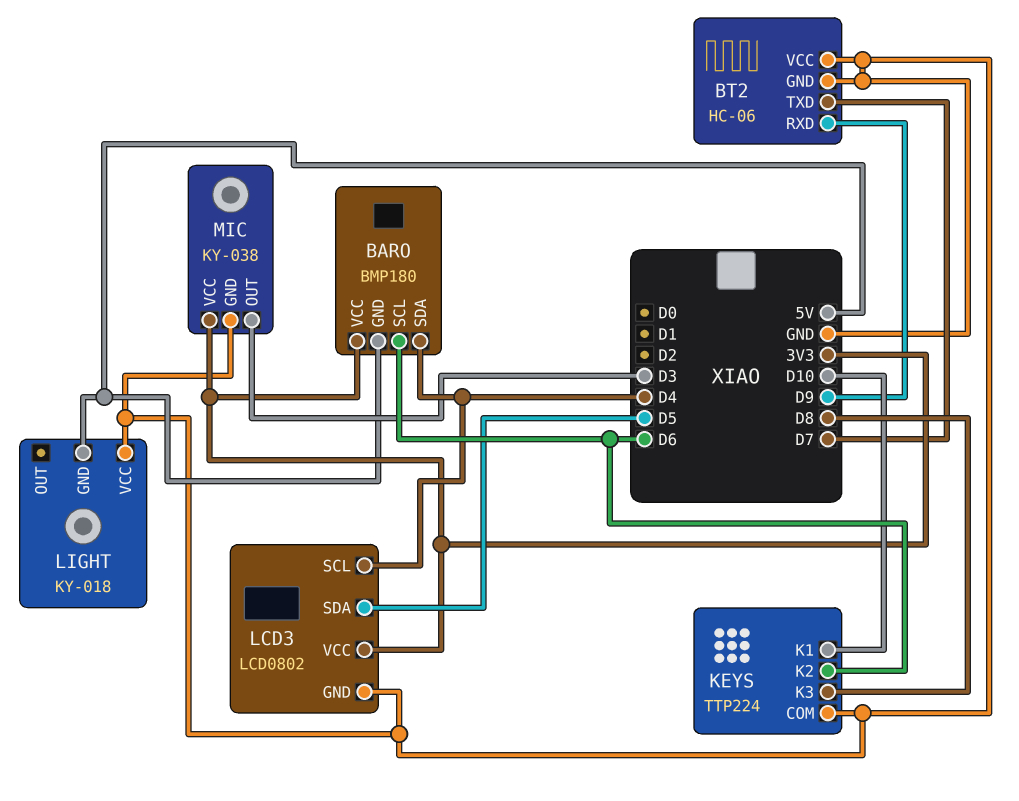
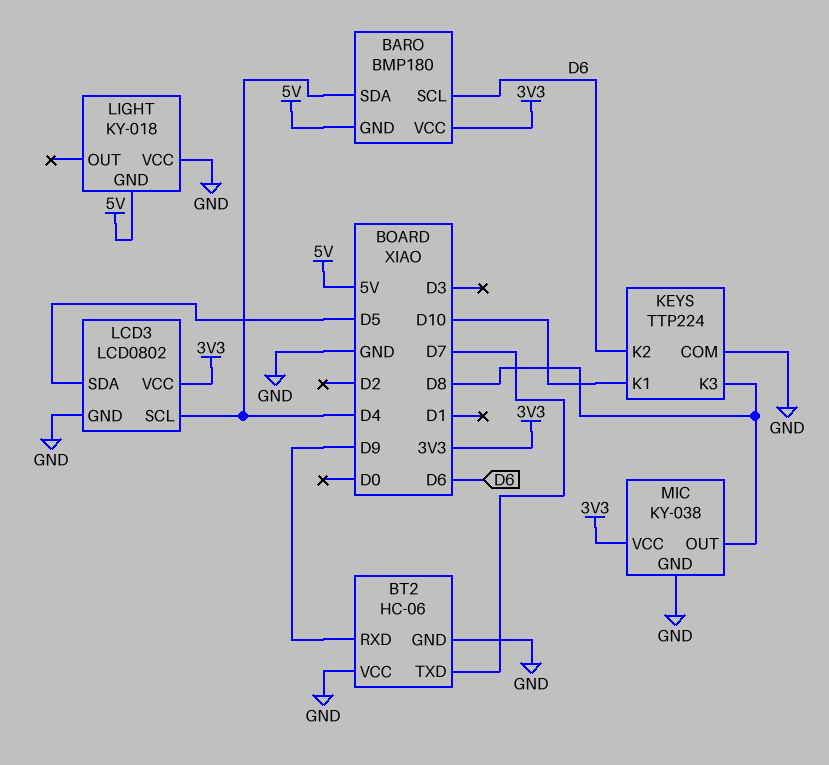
MIC pin OUT: D3 -> D8

